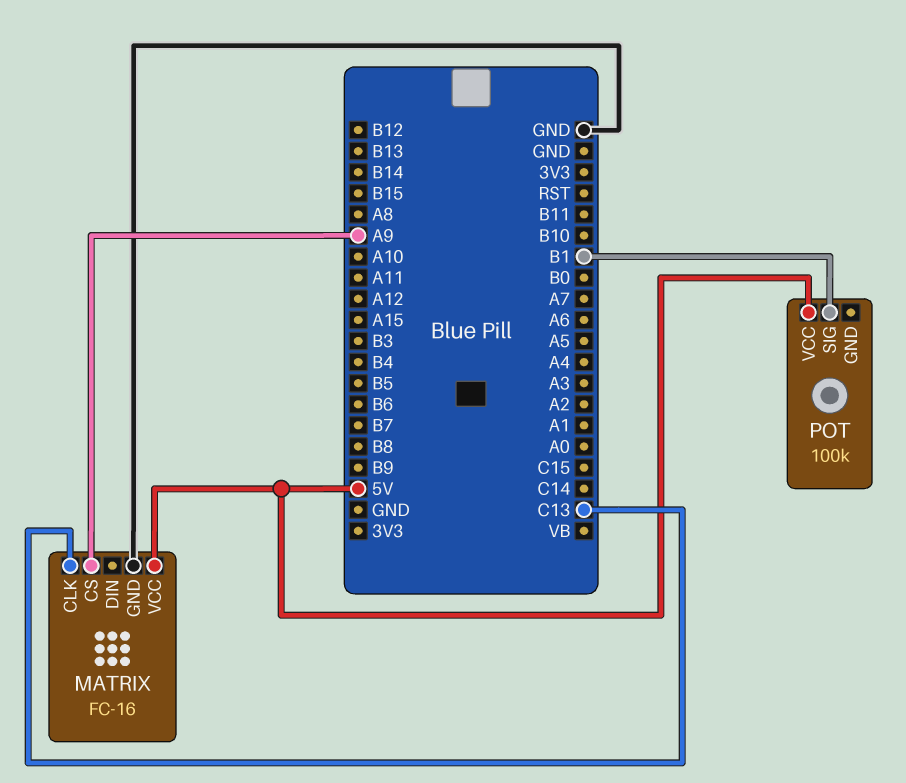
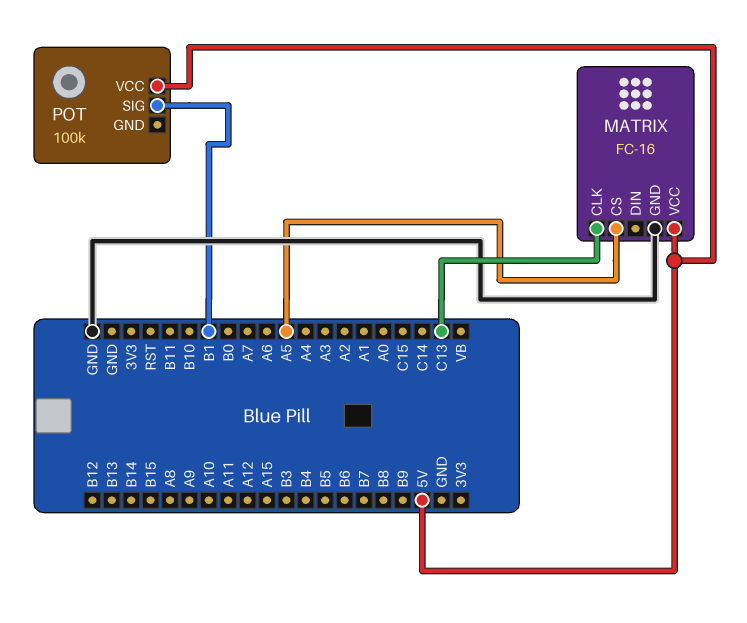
MATRIX pin CS: A9 -> A5

